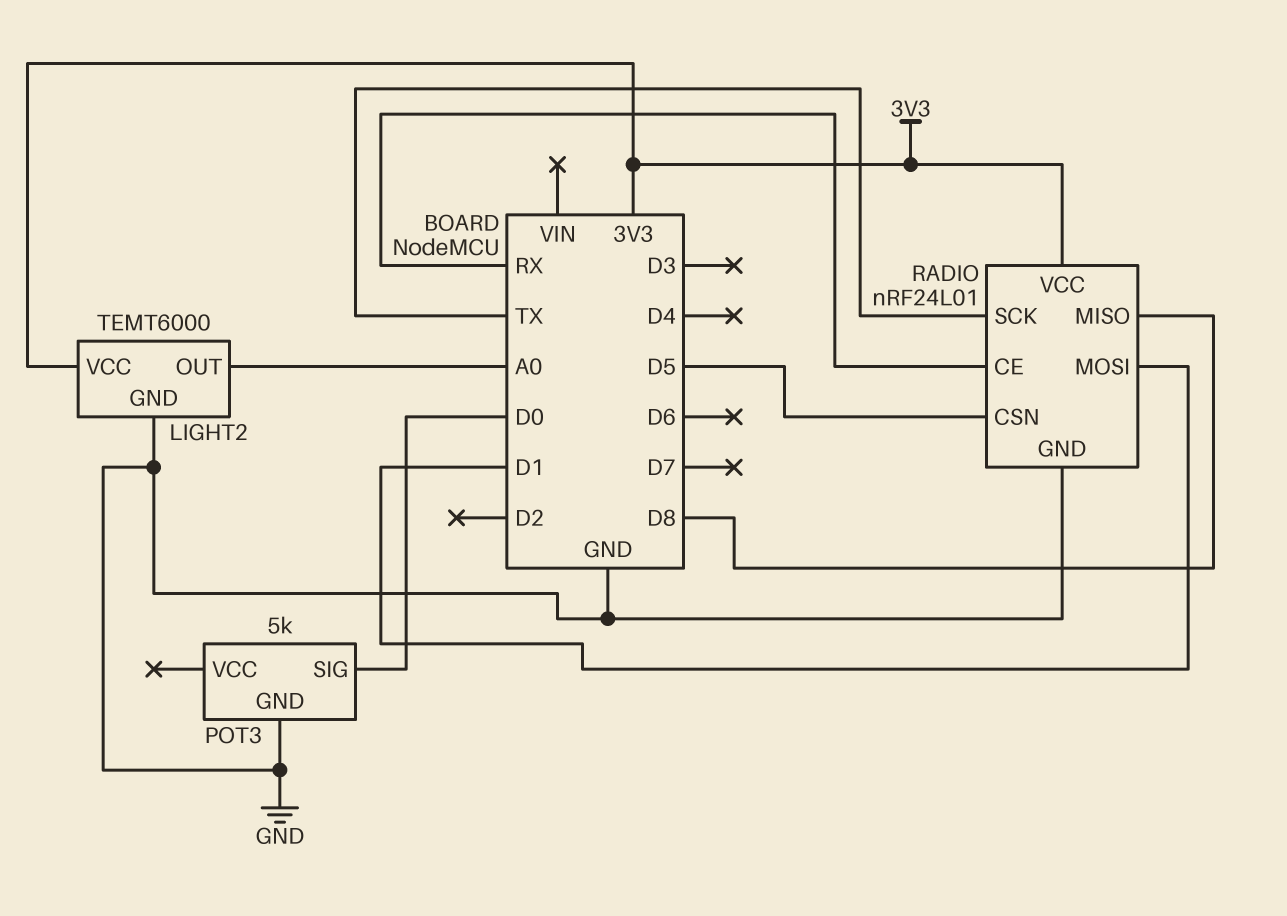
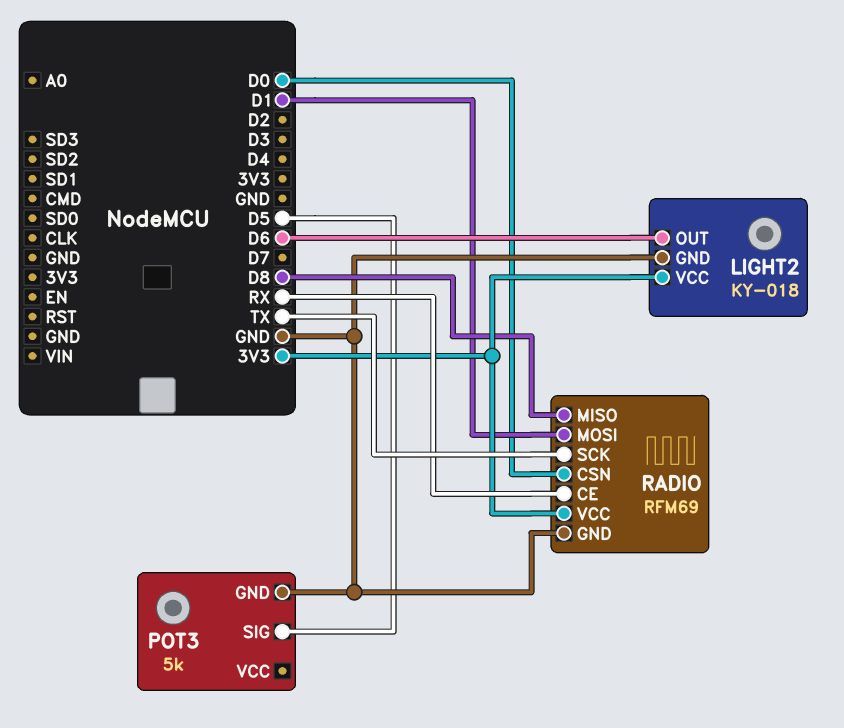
LIGHT2: TEMT6000 -> KY-018
LIGHT2 pin OUT: A0 -> D6
POT3 pin SIG: D0 -> D5
RADIO: nRF24L01 -> RFM69
RADIO pin CSN: D5 -> D0

